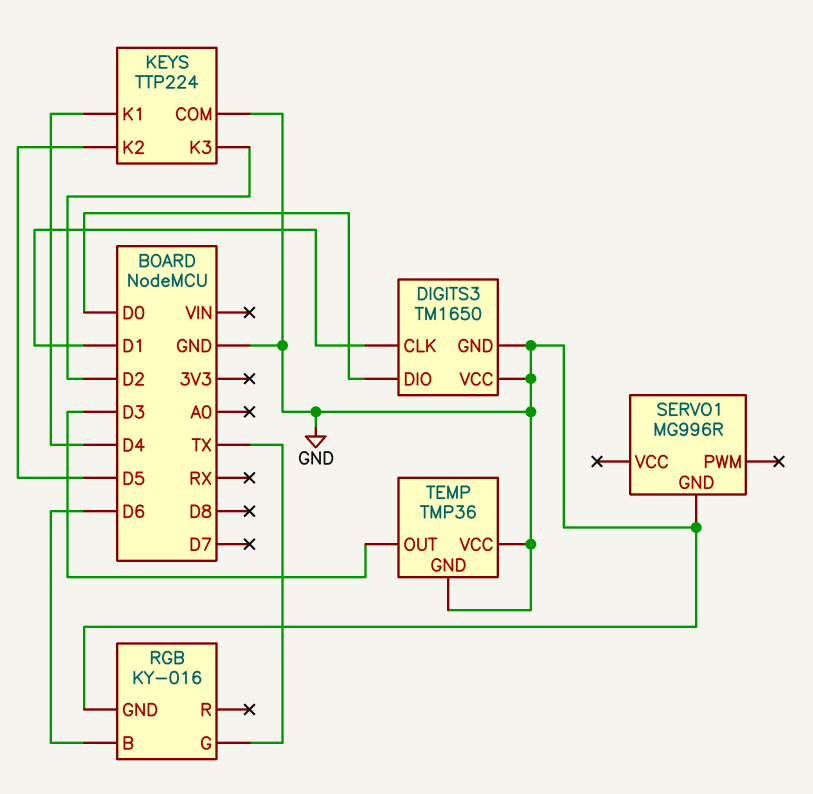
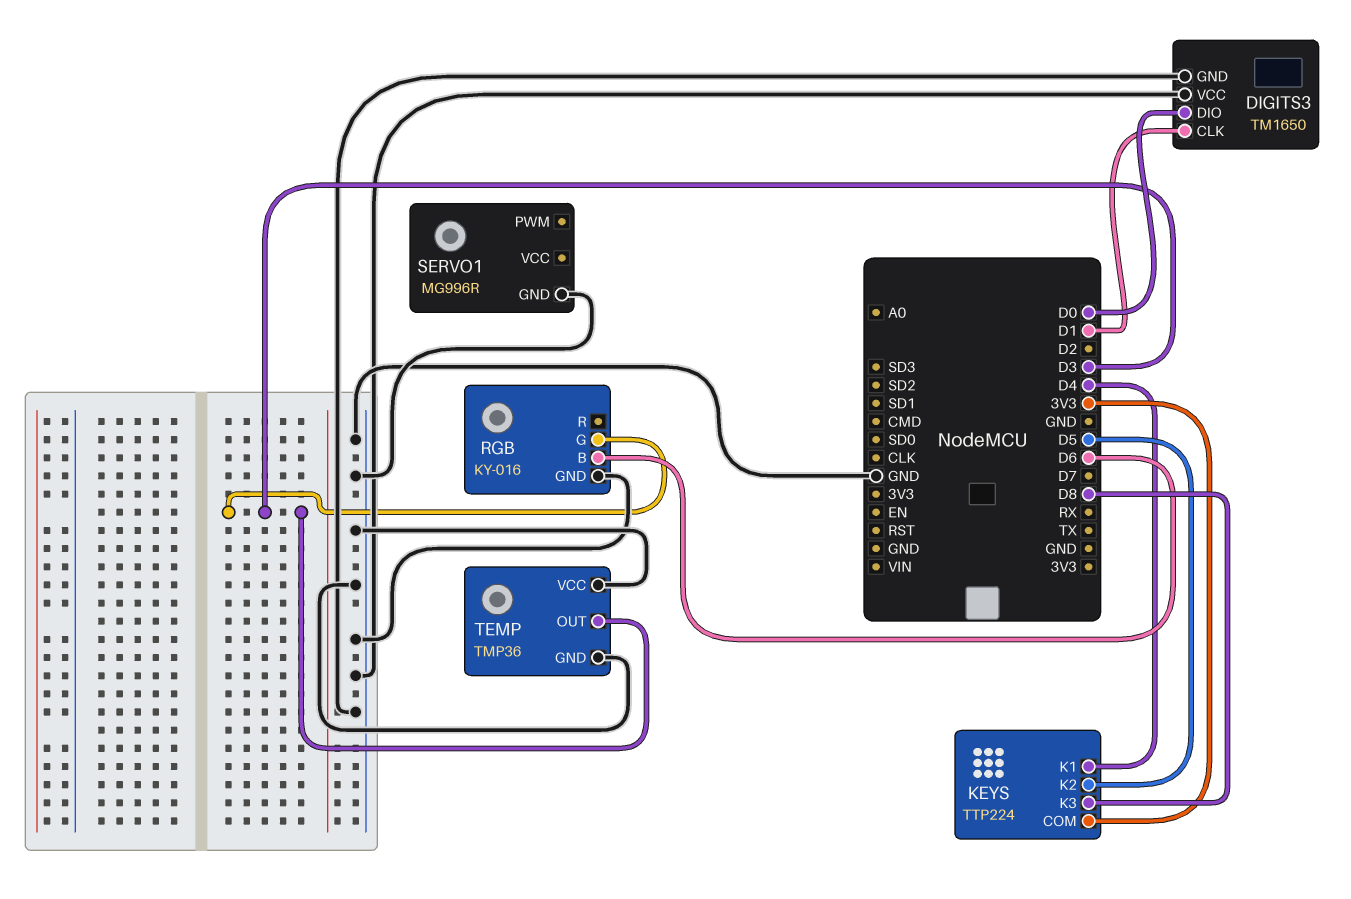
KEYS pin COM: GND -> 3V3
KEYS pin K3: D2 -> D8
RGB pin G: TX -> D3

